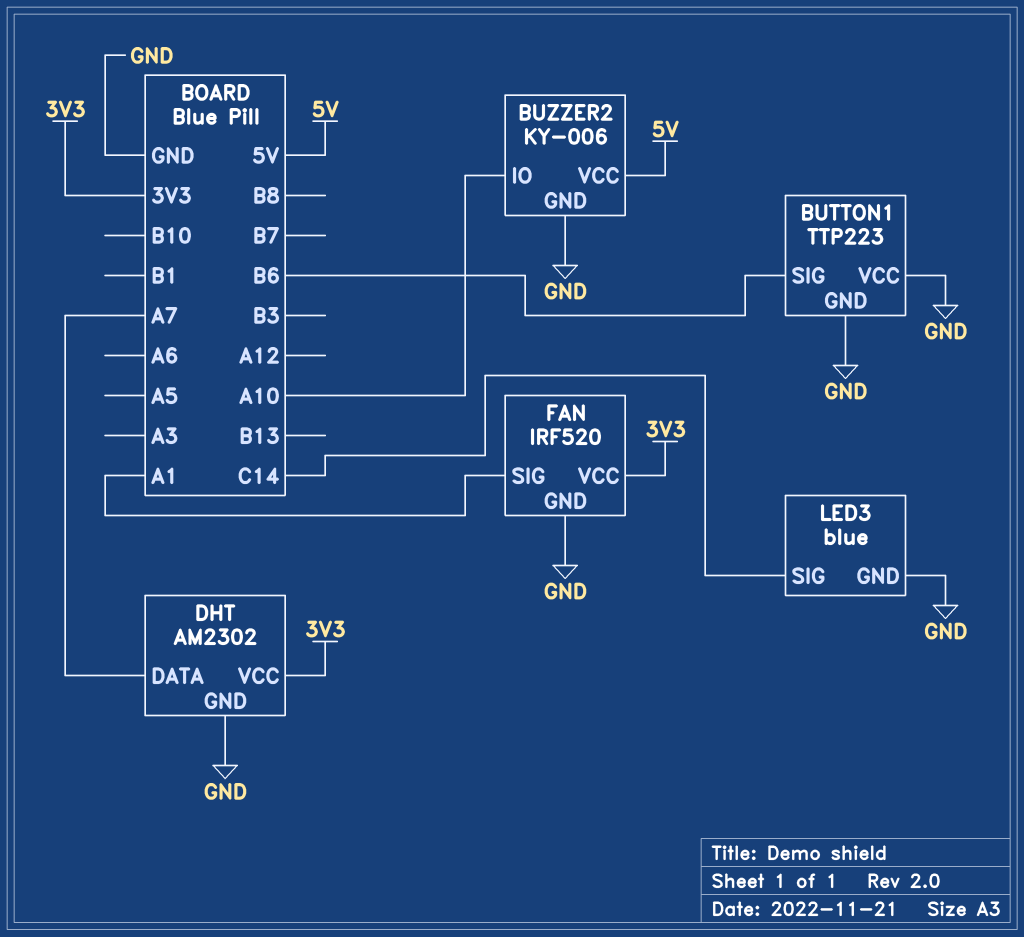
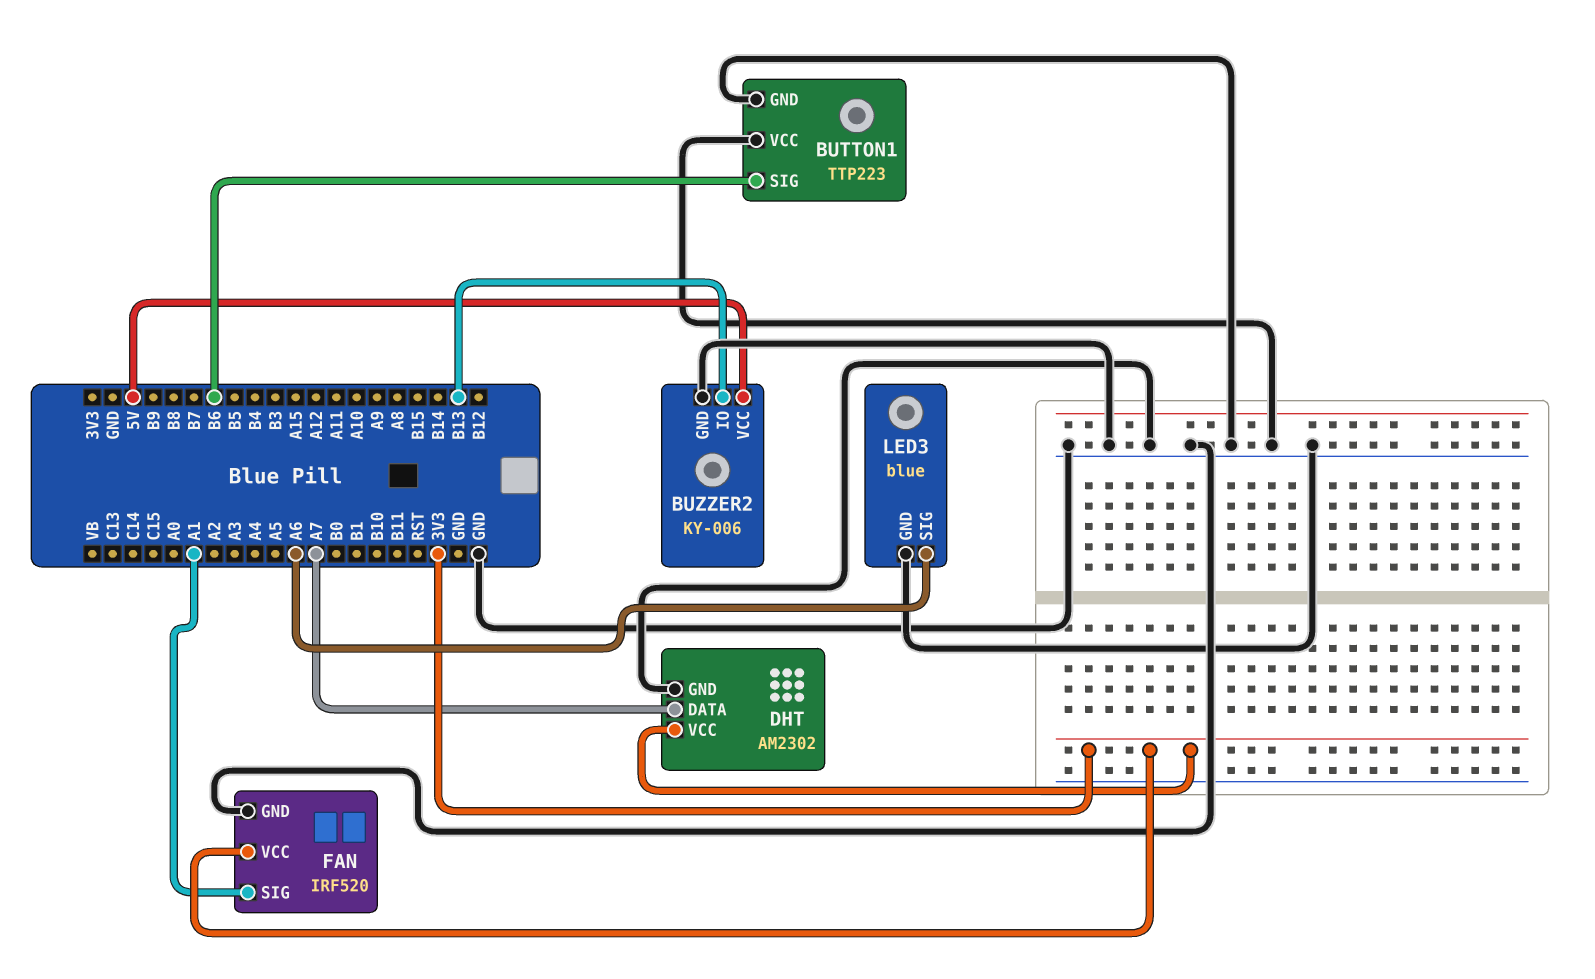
BUZZER2 pin IO: A10 -> B13
LED3 pin SIG: C14 -> A6

